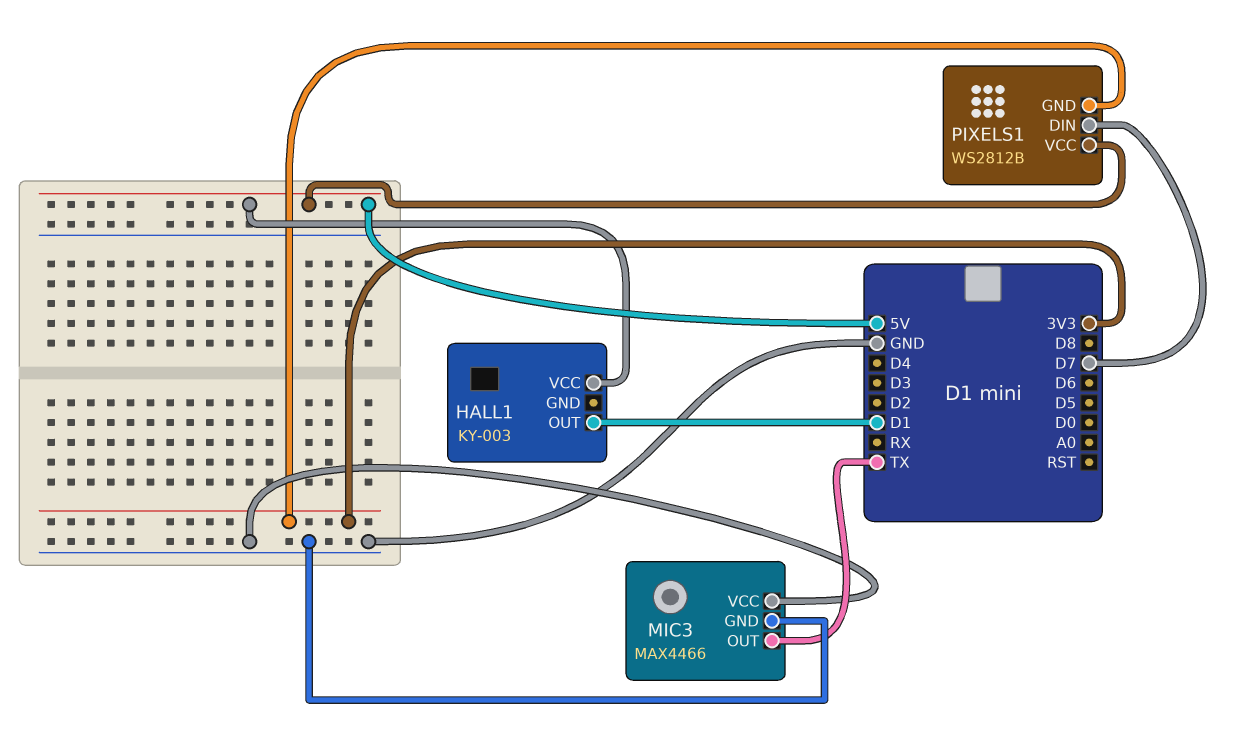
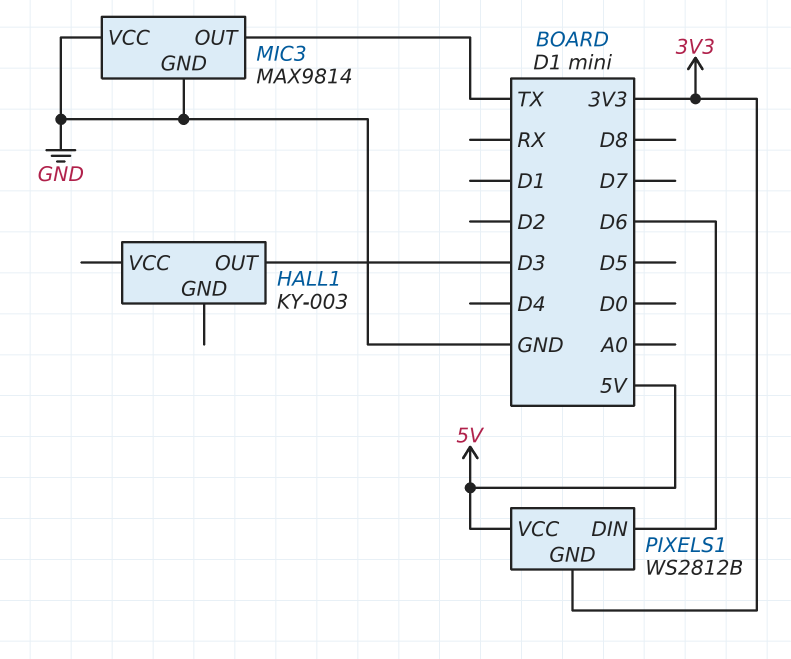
HALL1 pin OUT: D1 -> D3
HALL1 pin VCC: 5V -> none
MIC3: MAX4466 -> MAX9814
PIXELS1 pin DIN: D7 -> D6

